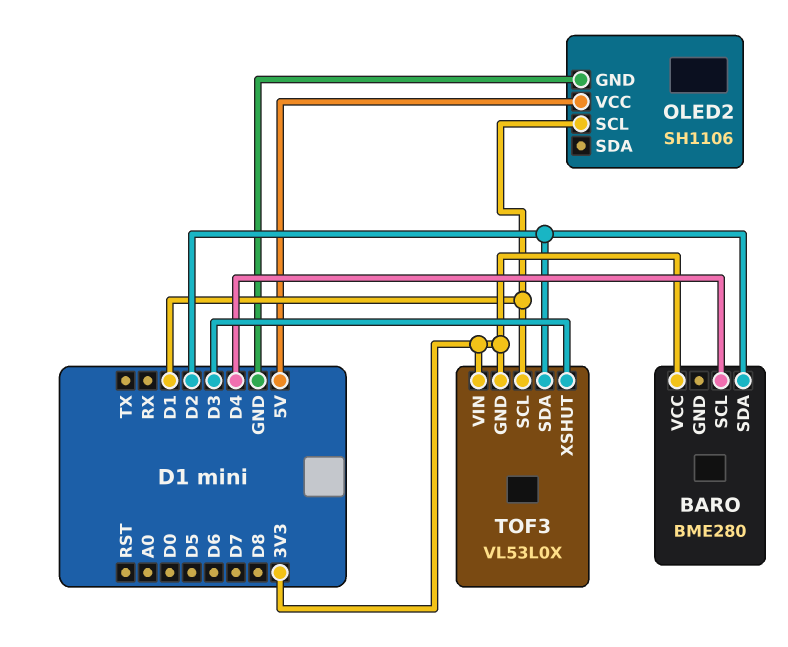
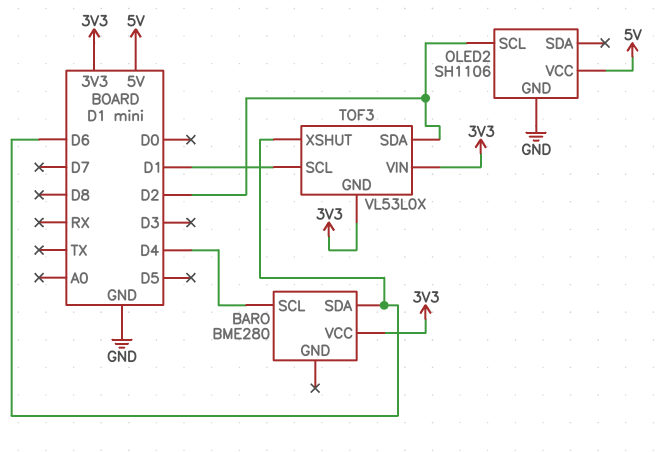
BARO pin SDA: D2 -> D6
OLED2 pin SCL: D1 -> D2
TOF3 pin XSHUT: D3 -> D6

